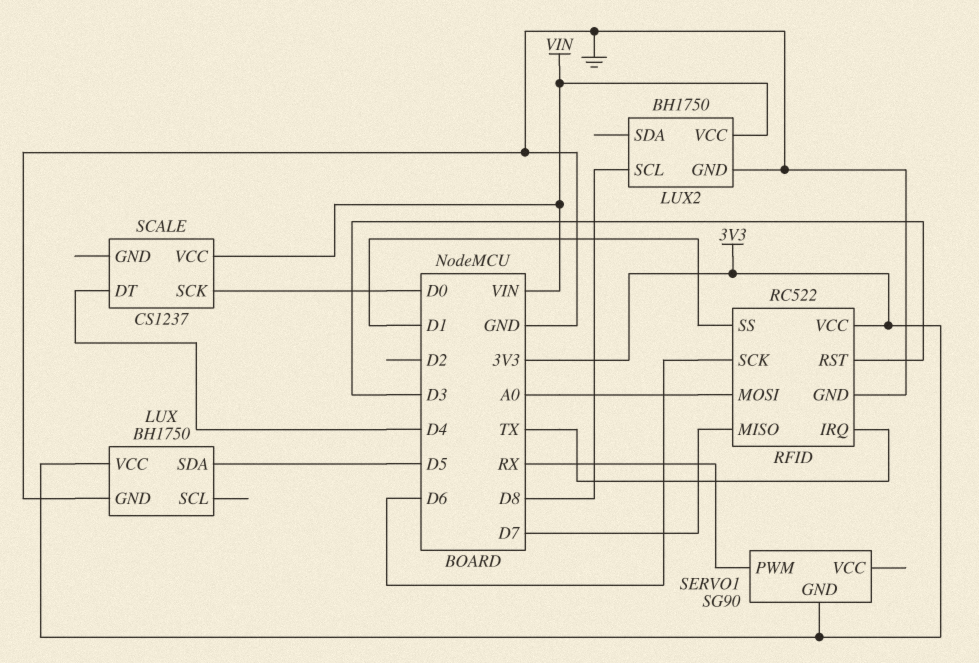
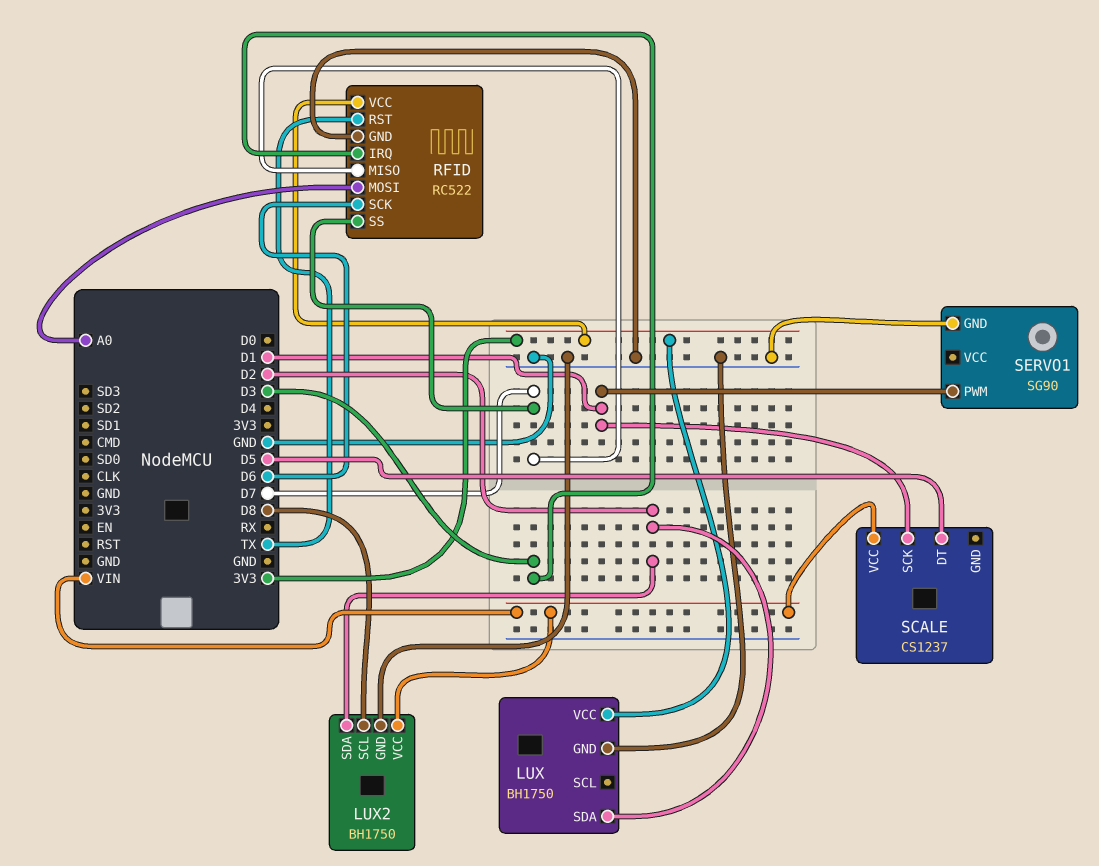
LUX pin SDA: D5 -> D2
LUX2 pin SDA: none -> D2
RFID pin IRQ: TX -> D3
RFID pin RST: D3 -> TX
RFID pin SS: D1 -> D7
SCALE pin DT: D4 -> D5
SCALE pin SCK: D0 -> D1
SERVO1 pin GND: 3V3 -> GND
SERVO1 pin PWM: RX -> D1

